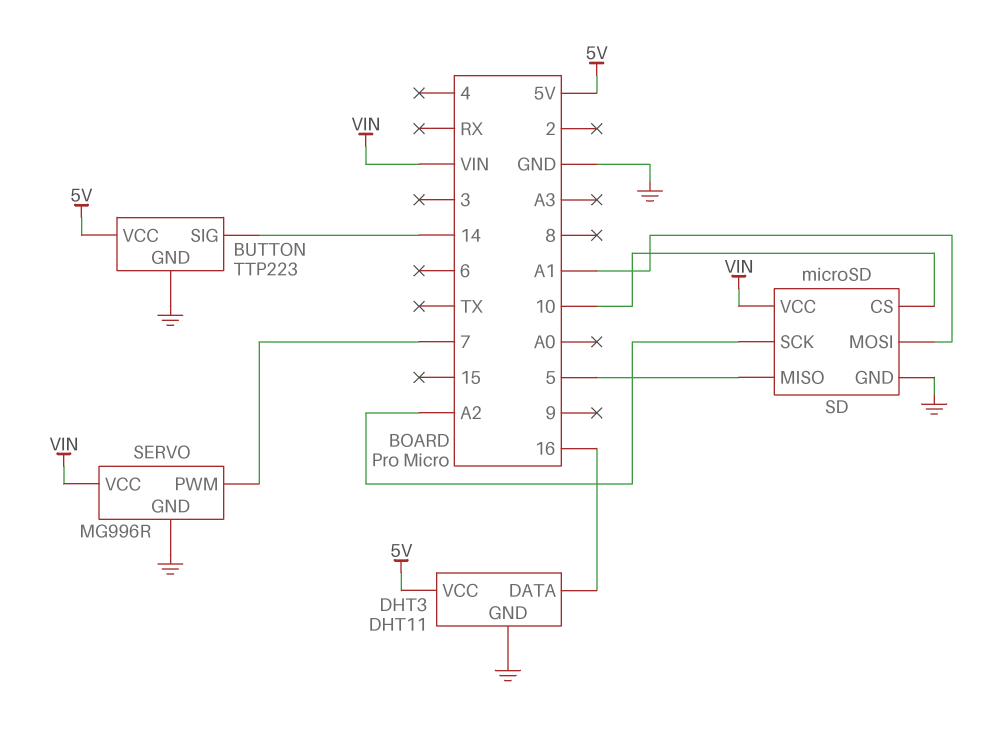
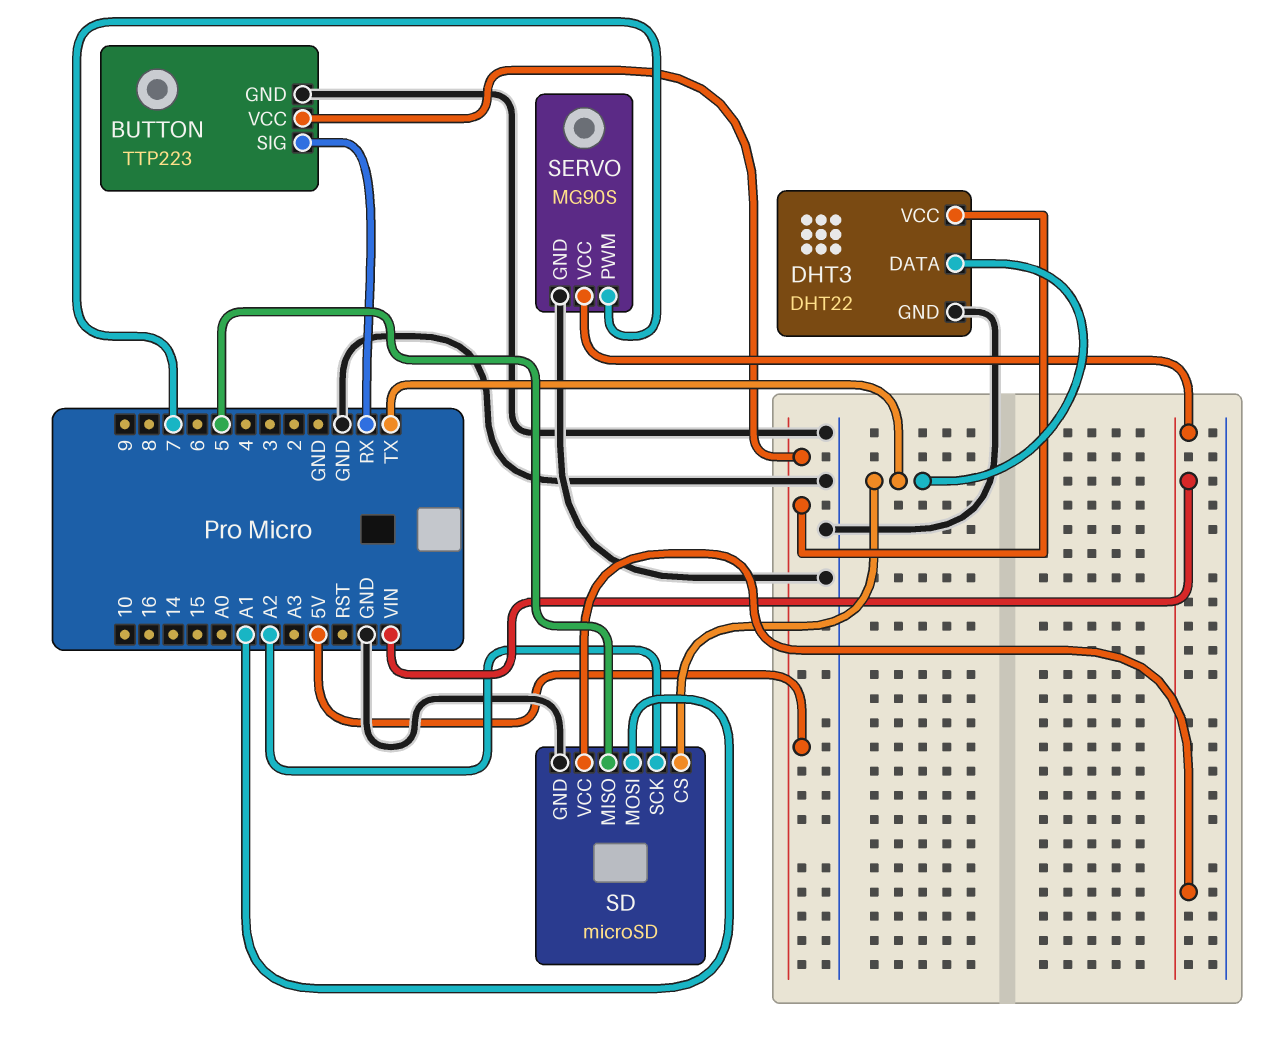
BUTTON pin SIG: 14 -> RX
DHT3: DHT11 -> DHT22
DHT3 pin DATA: 16 -> TX
SD pin CS: 10 -> TX
SERVO: MG996R -> MG90S

